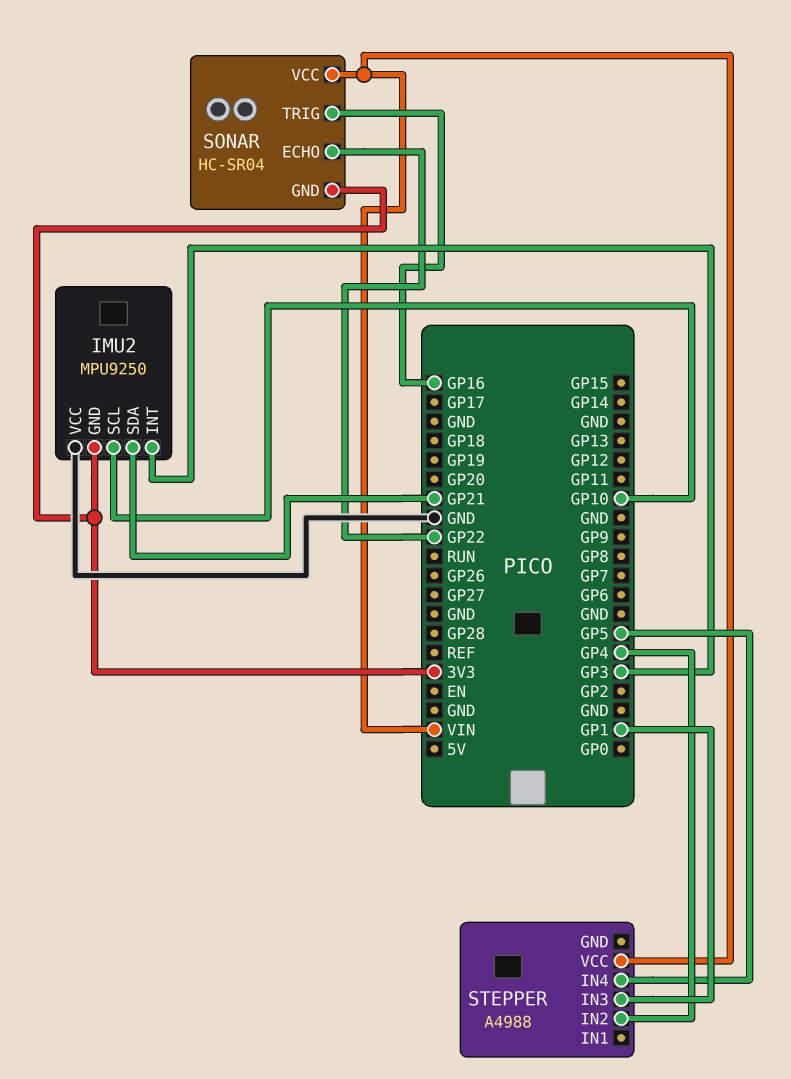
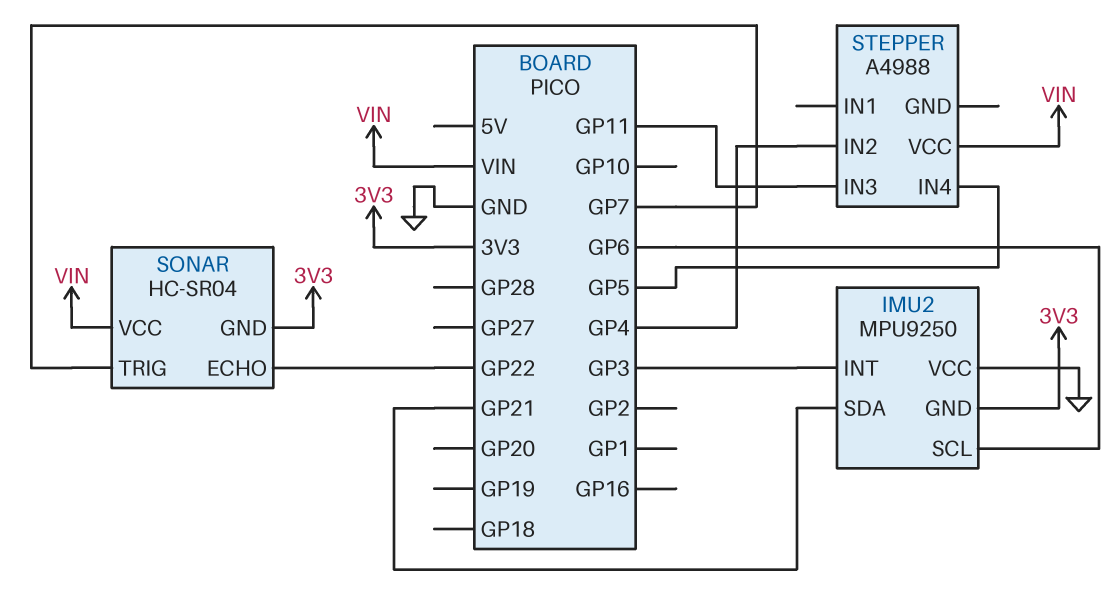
IMU2 pin SCL: GP10 -> GP6
SONAR pin TRIG: GP16 -> GP7
STEPPER pin IN3: GP1 -> GP11

